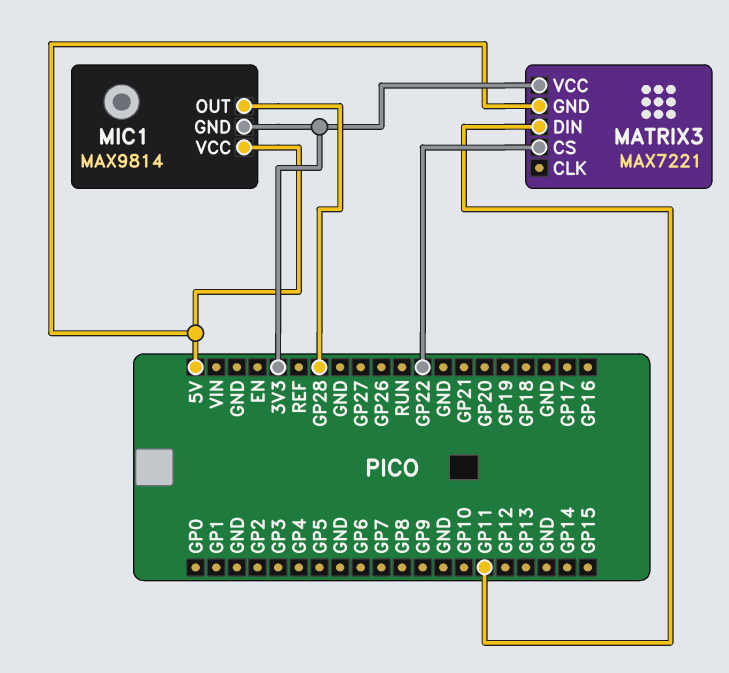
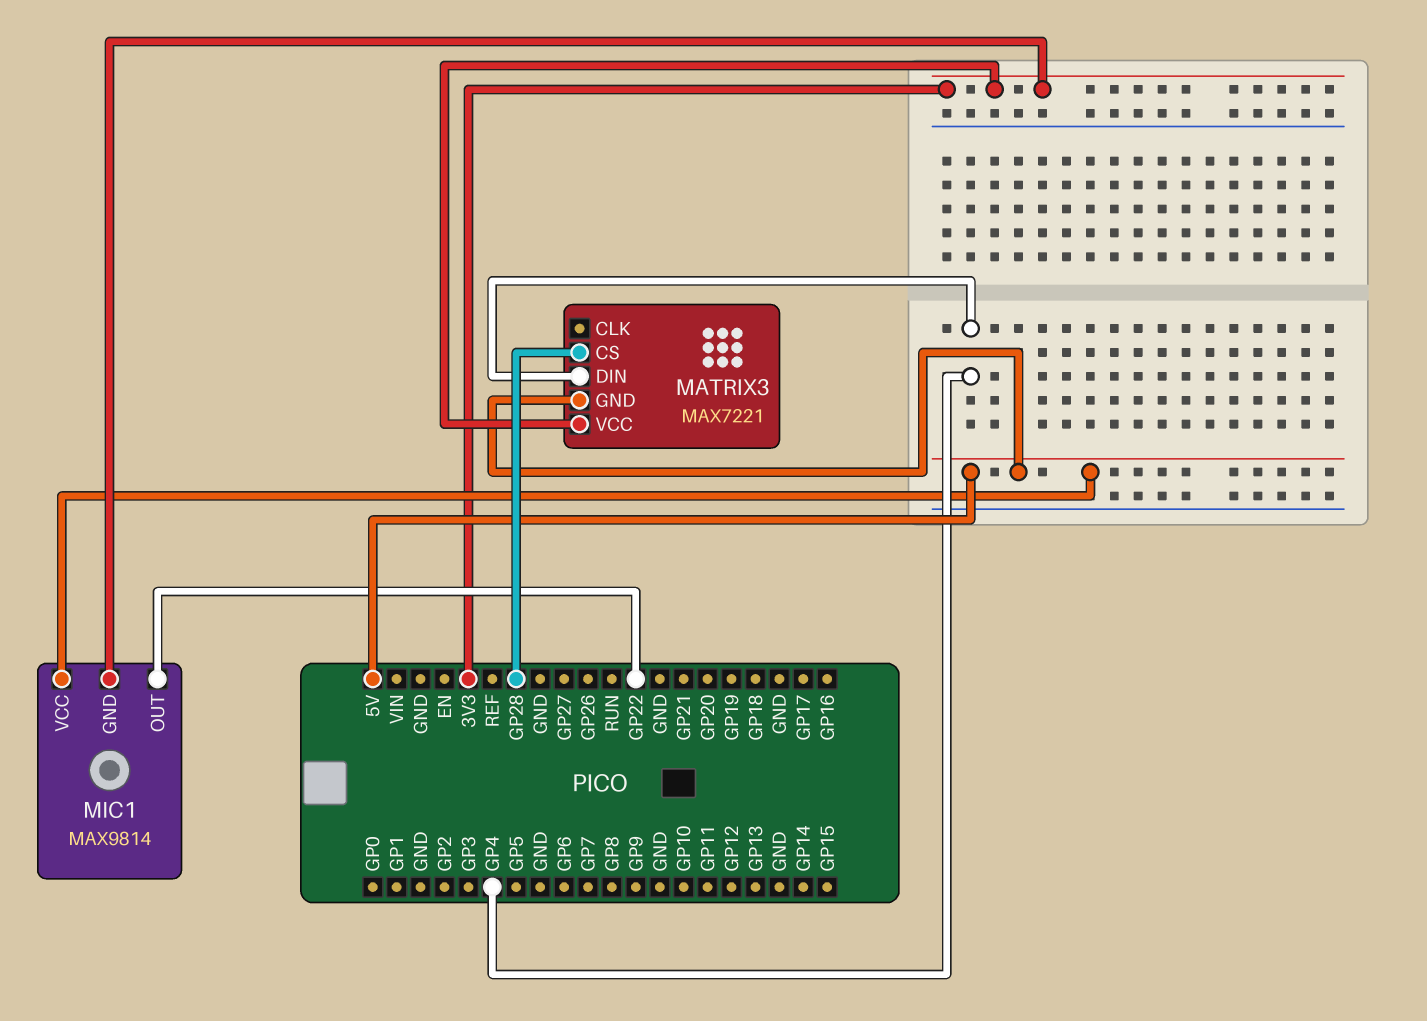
MATRIX3 pin CS: GP22 -> GP28
MATRIX3 pin DIN: GP11 -> GP4
MIC1 pin OUT: GP28 -> GP22

